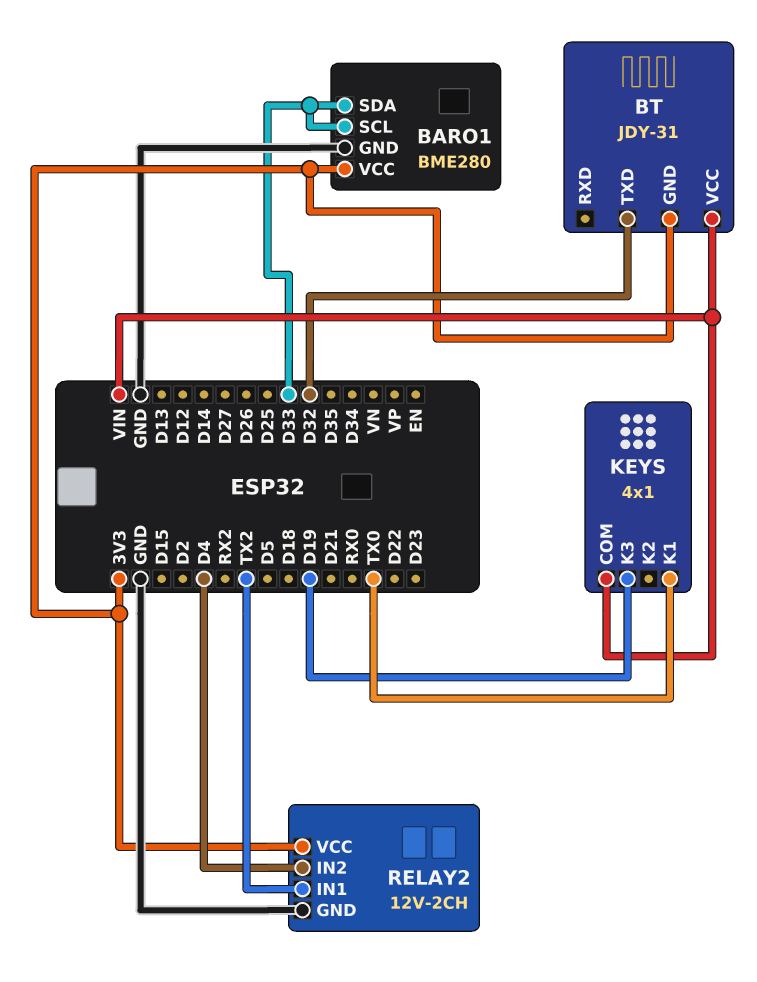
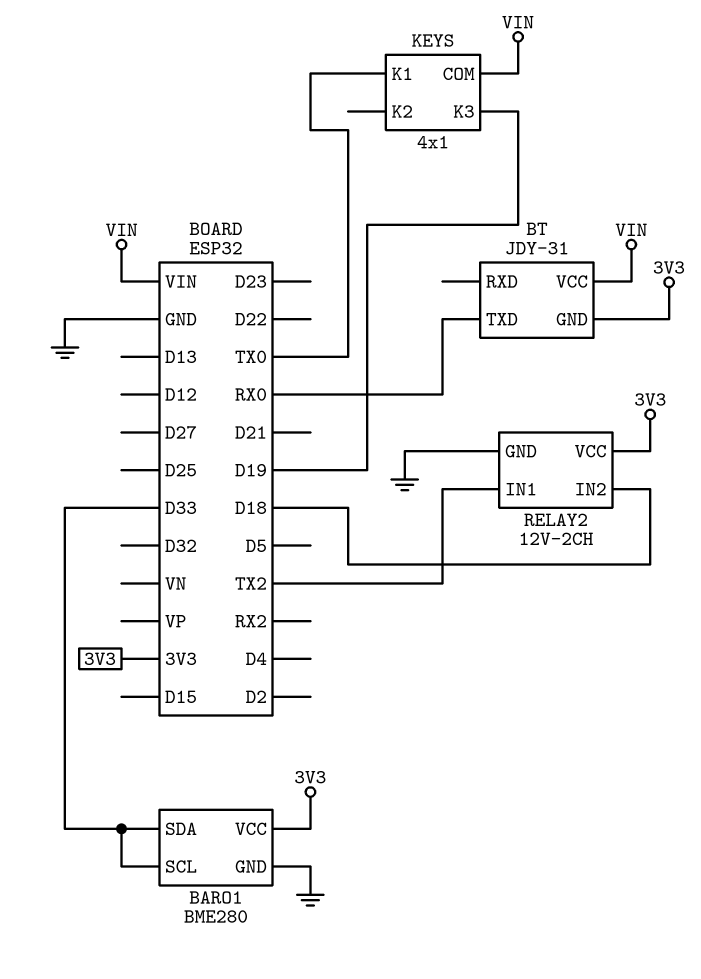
BT pin TXD: D32 -> RX0
RELAY2 pin IN2: D4 -> D18

